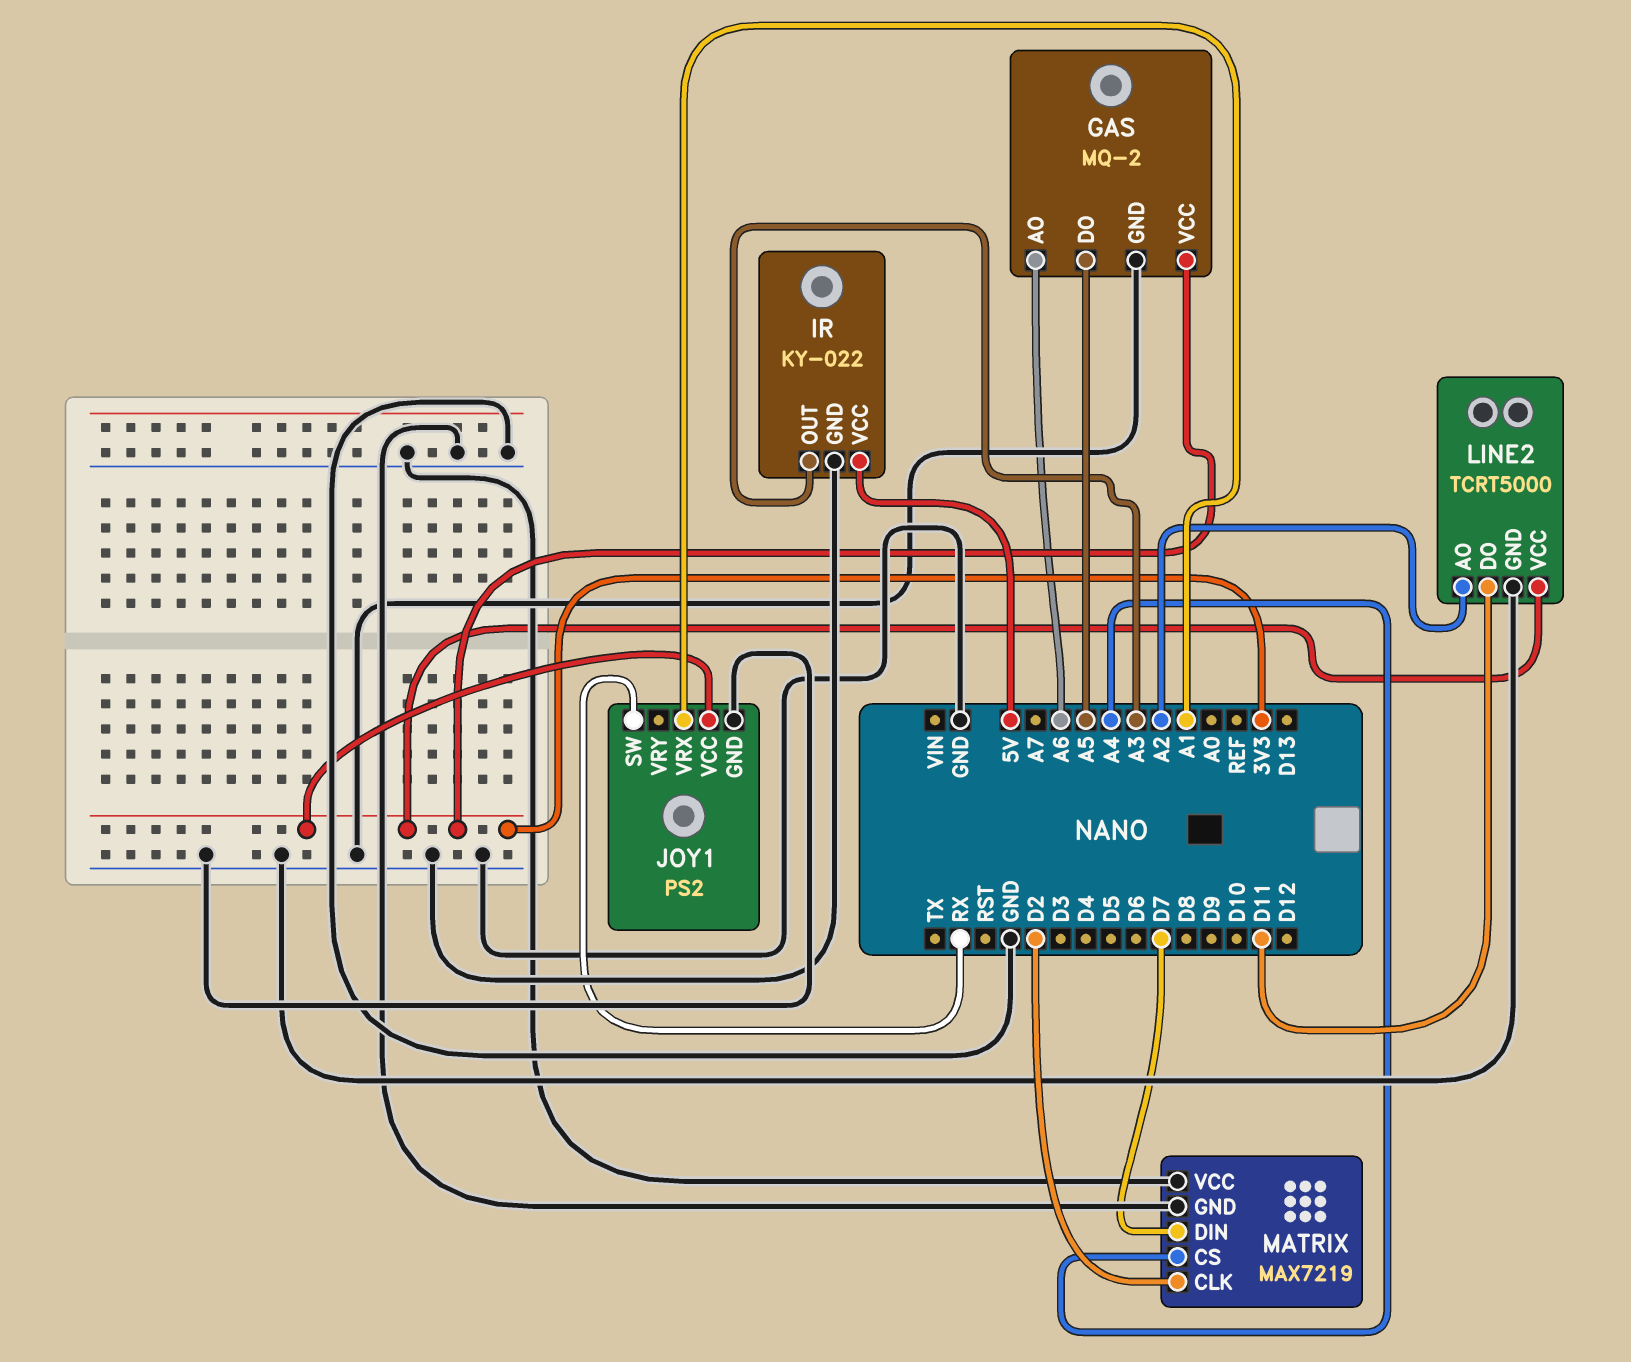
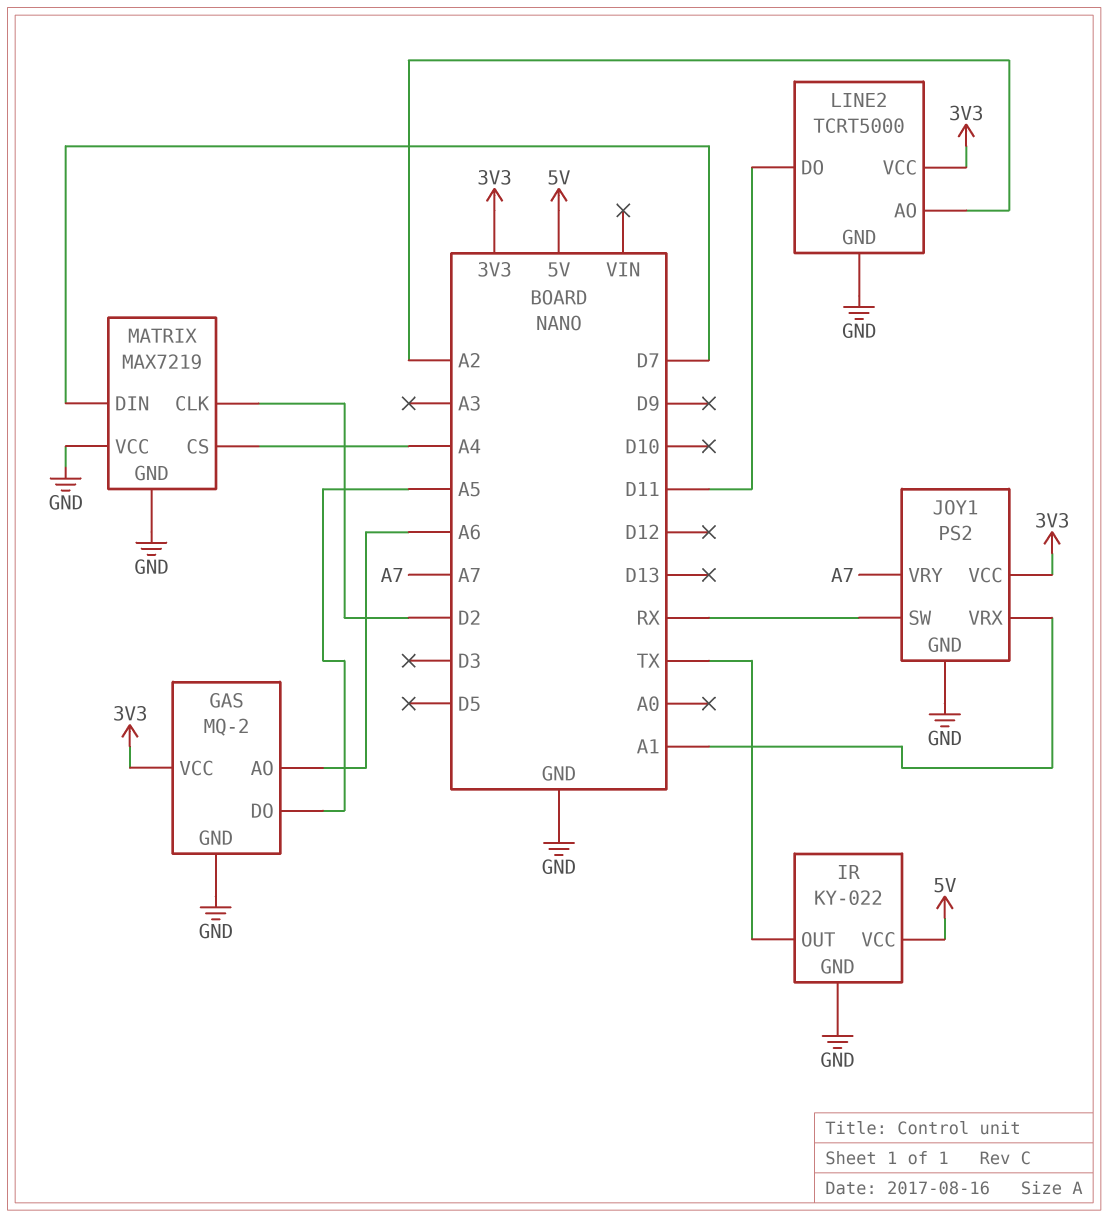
IR pin OUT: A3 -> TX
JOY1 pin VRY: none -> A7

